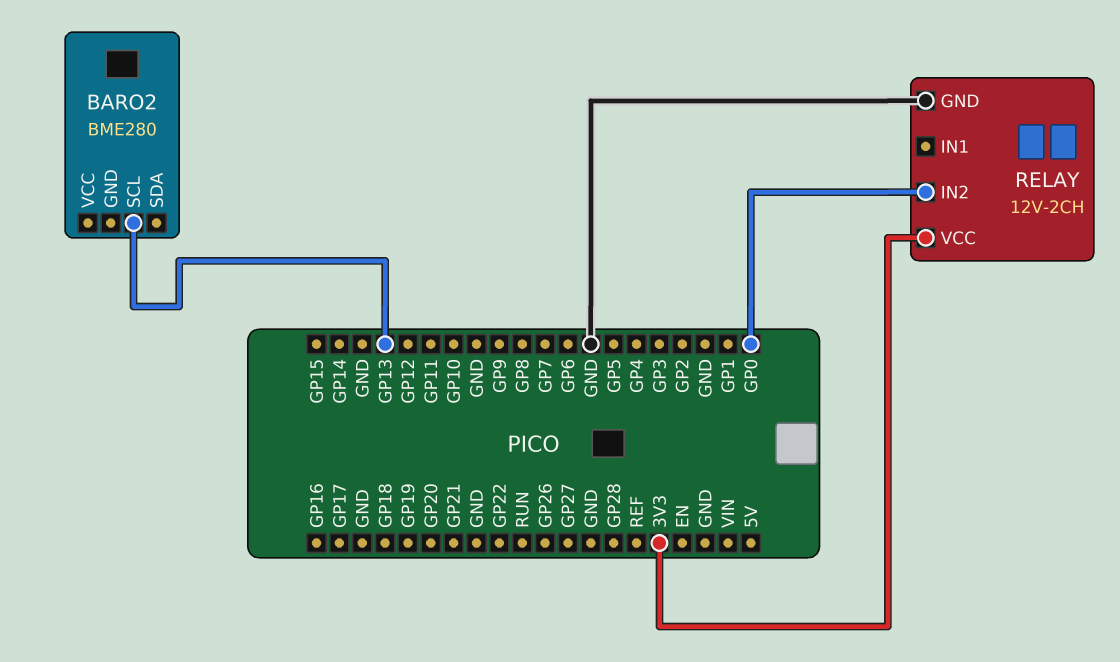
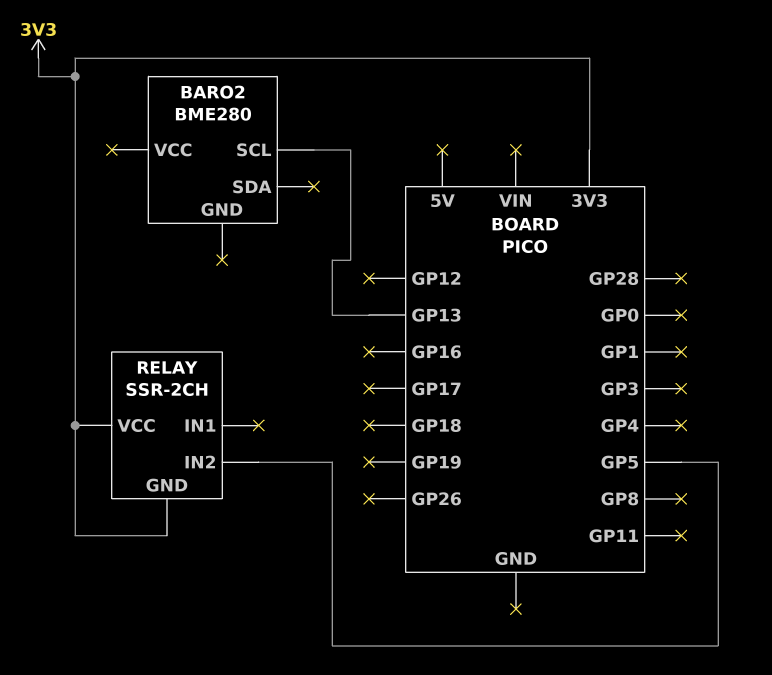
RELAY: 12V-2CH -> SSR-2CH
RELAY pin GND: GND -> 3V3
RELAY pin IN2: GP0 -> GP5

